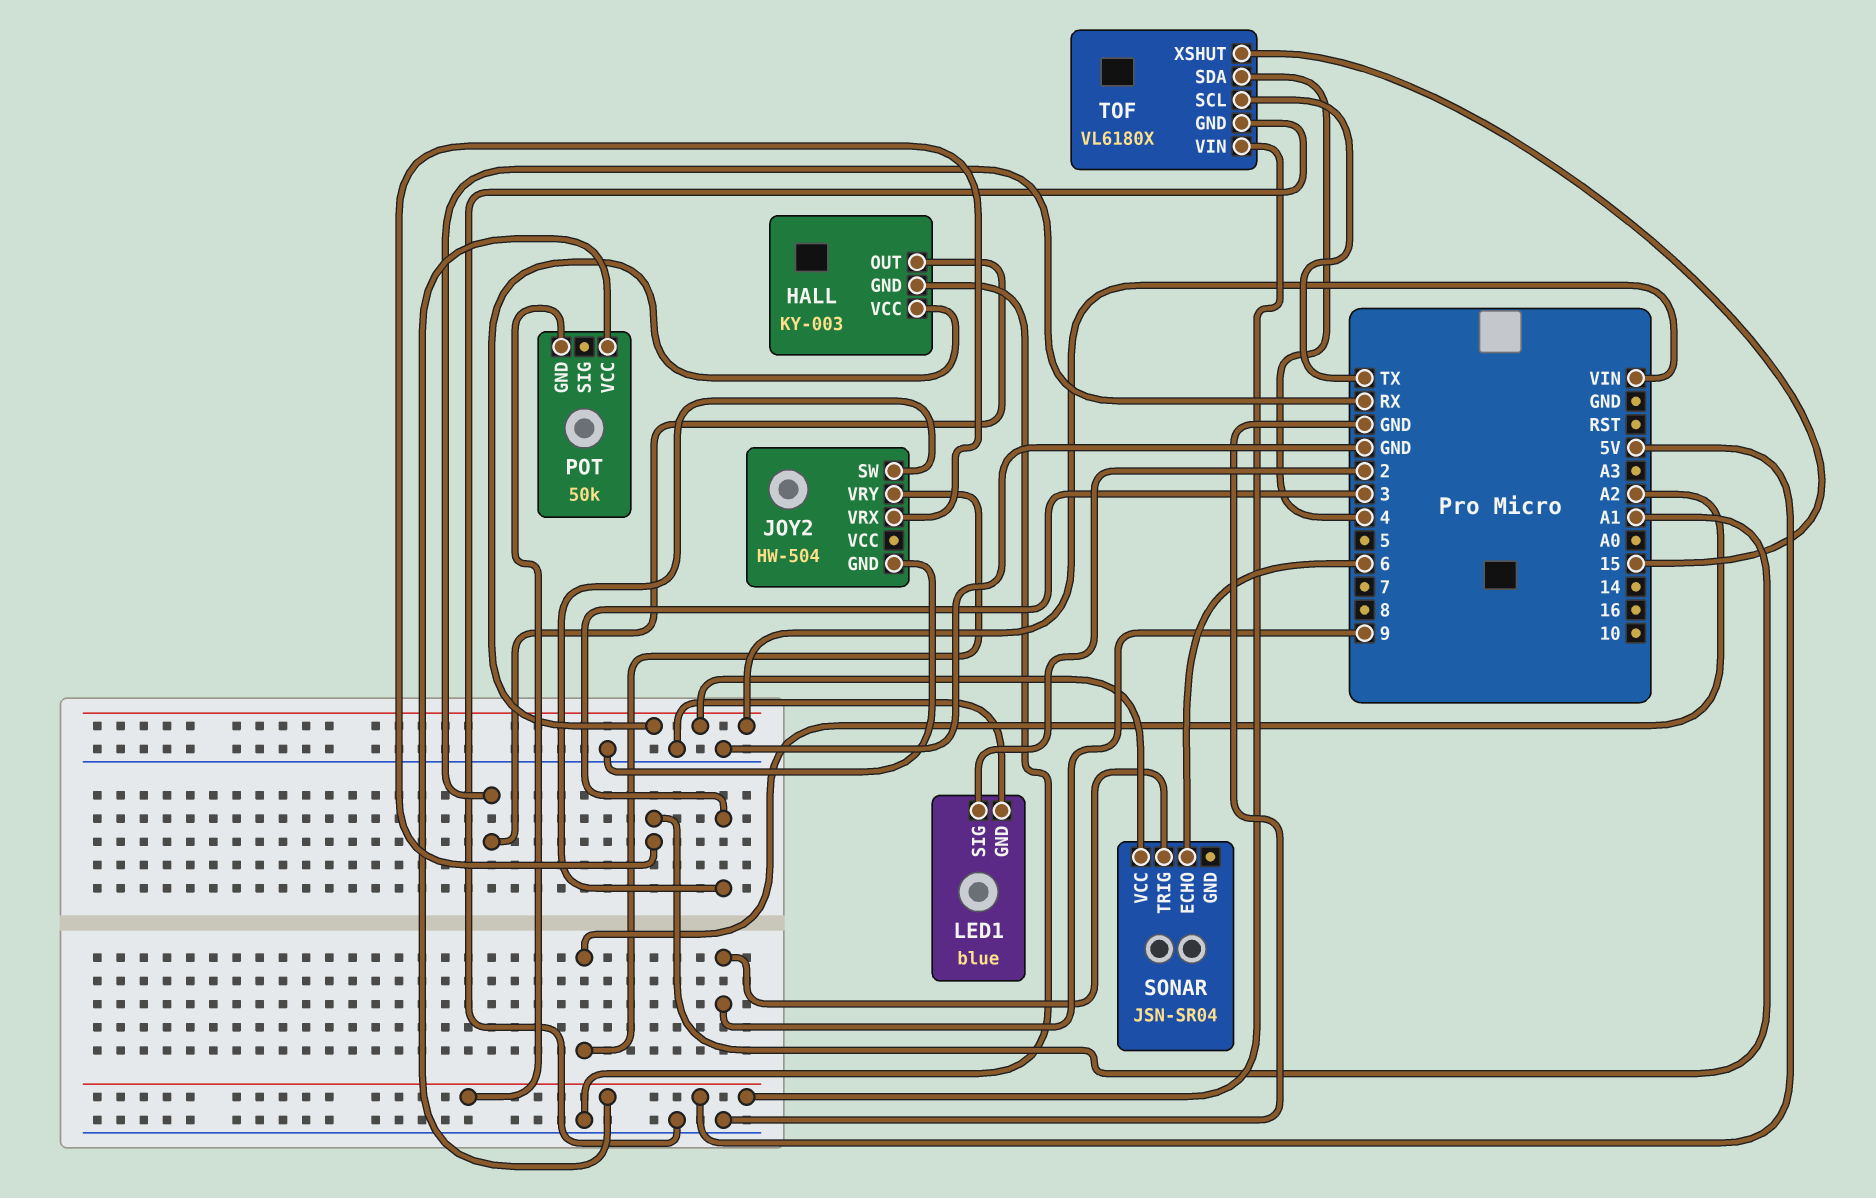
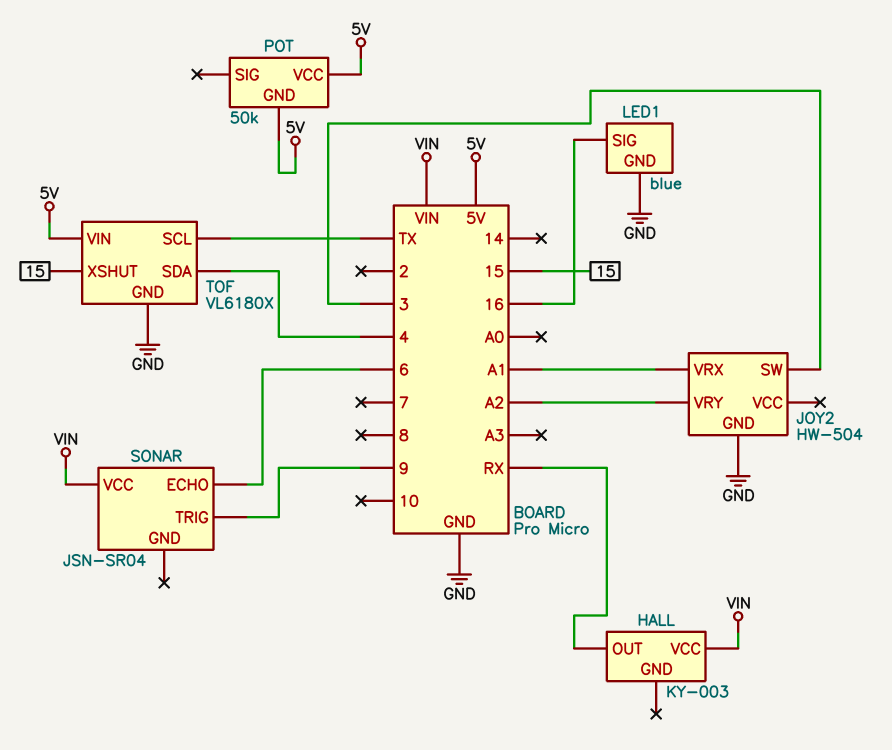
HALL pin GND: GND -> none
LED1 pin SIG: 2 -> 16

